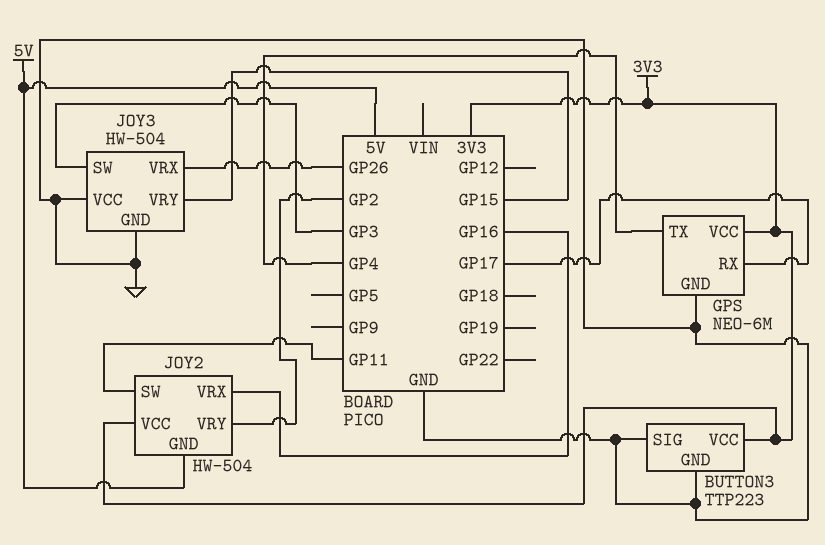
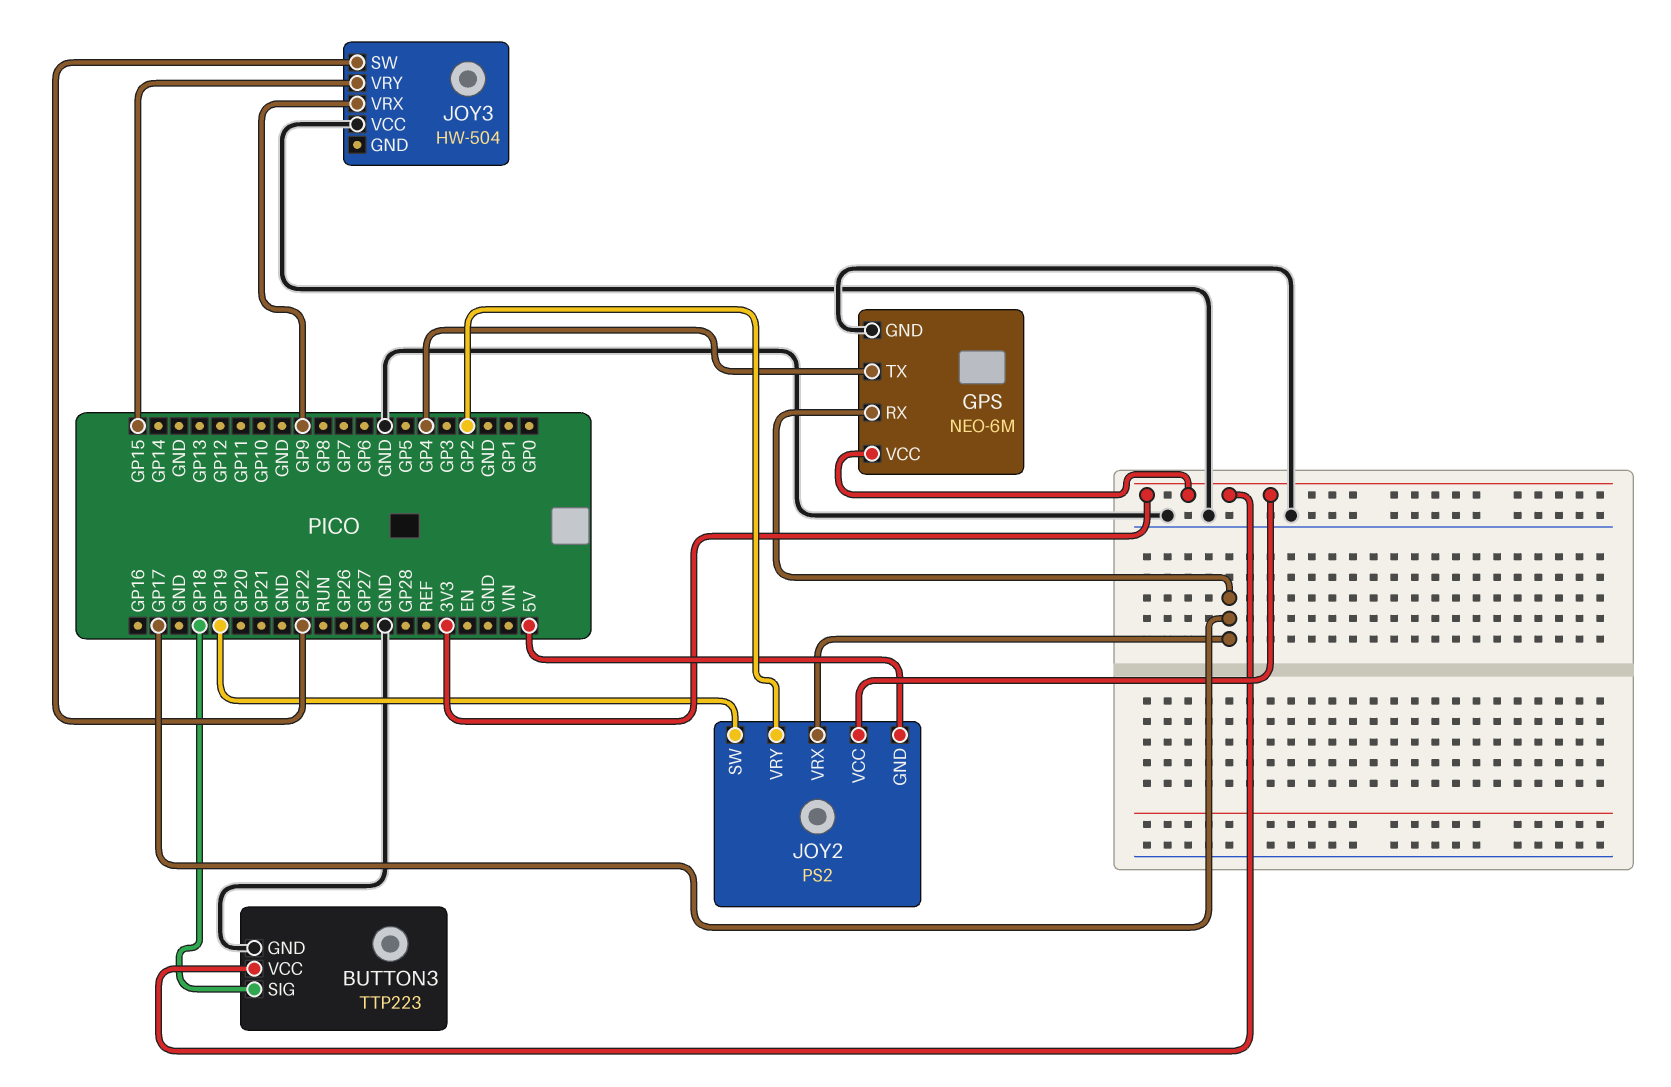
BUTTON3 pin SIG: GND -> GP18
JOY2: HW-504 -> PS2
JOY2 pin SW: GP11 -> GP19
JOY2 pin VRX: GP16 -> GP17
JOY3 pin GND: GND -> none
JOY3 pin SW: GP3 -> GP22
JOY3 pin VRX: GP26 -> GP9

